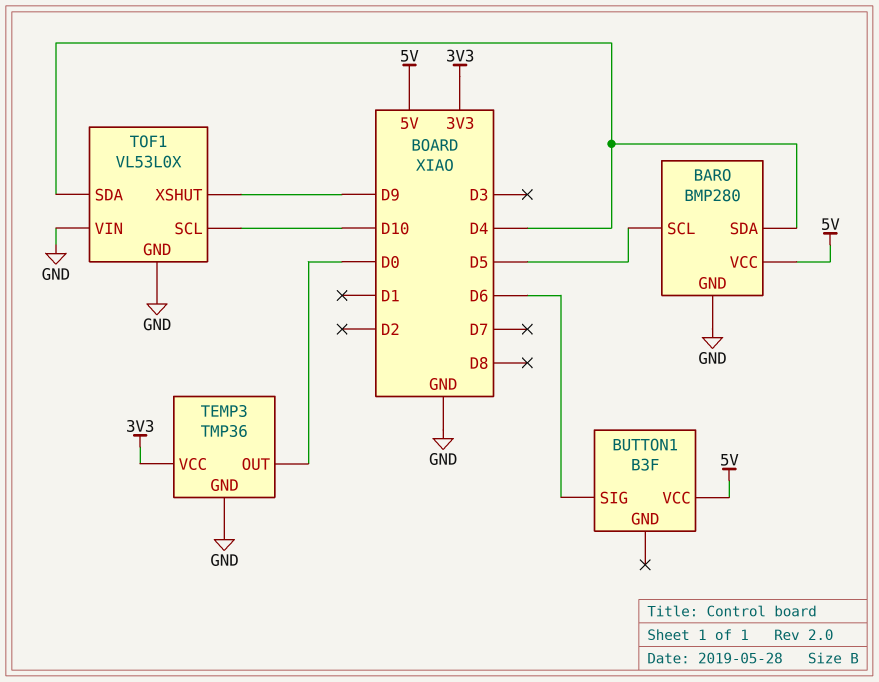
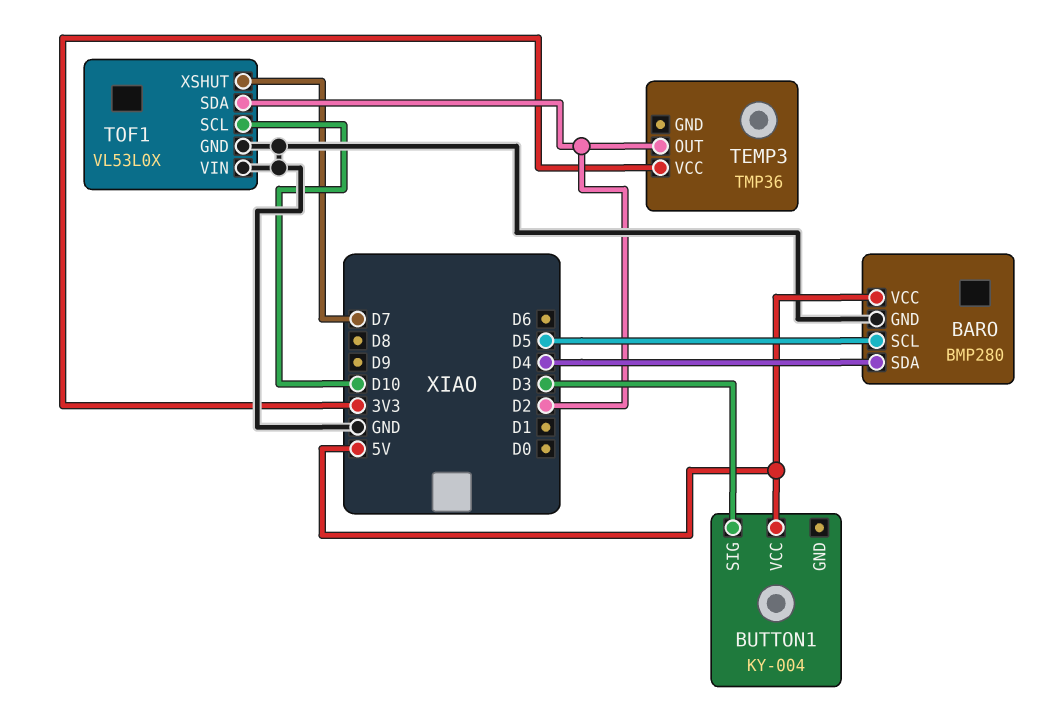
BUTTON1: B3F -> KY-004
BUTTON1 pin SIG: D6 -> D3
TEMP3 pin GND: GND -> none
TEMP3 pin OUT: D0 -> D2
TOF1 pin SDA: D4 -> D2
TOF1 pin XSHUT: D9 -> D7

